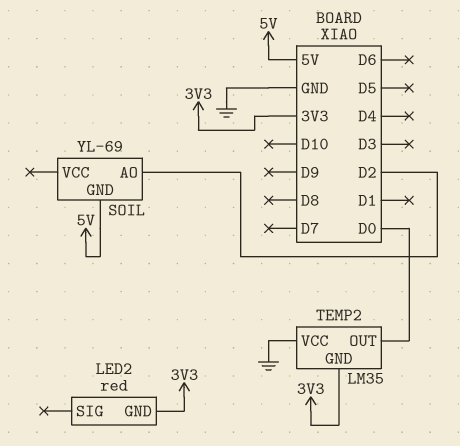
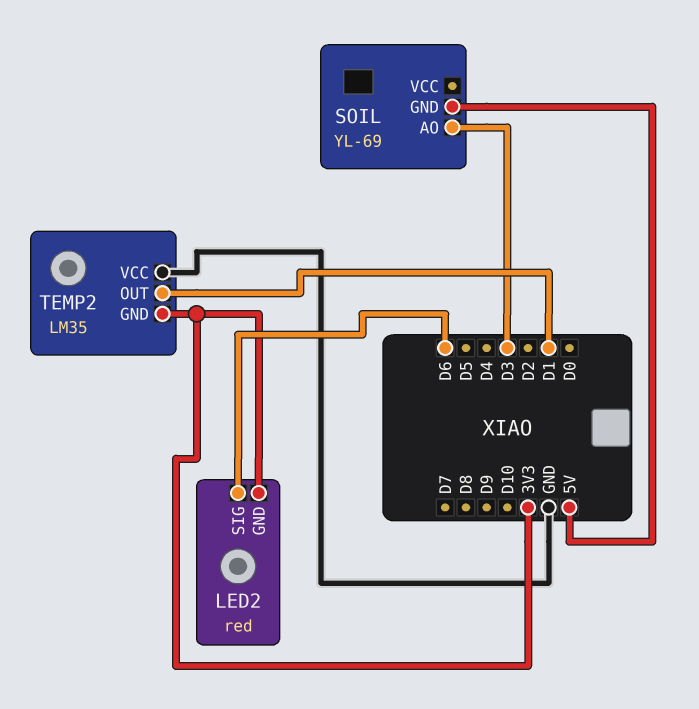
LED2 pin SIG: none -> D6
SOIL pin AO: D2 -> D3
TEMP2 pin OUT: D0 -> D1

